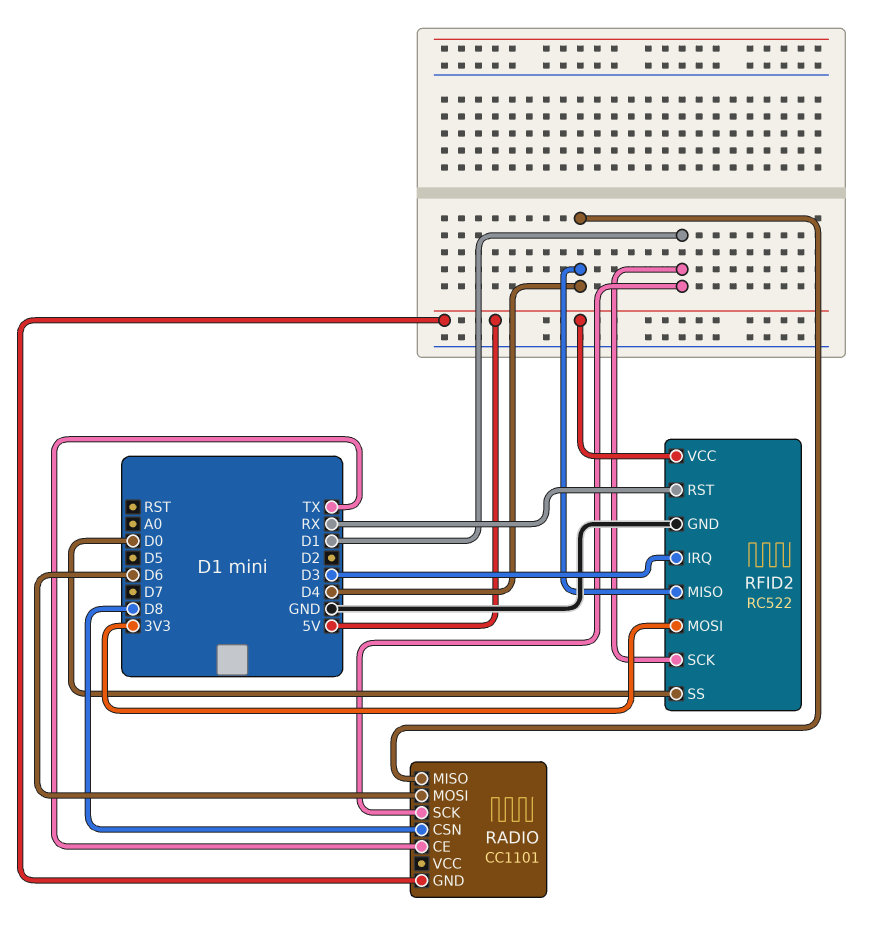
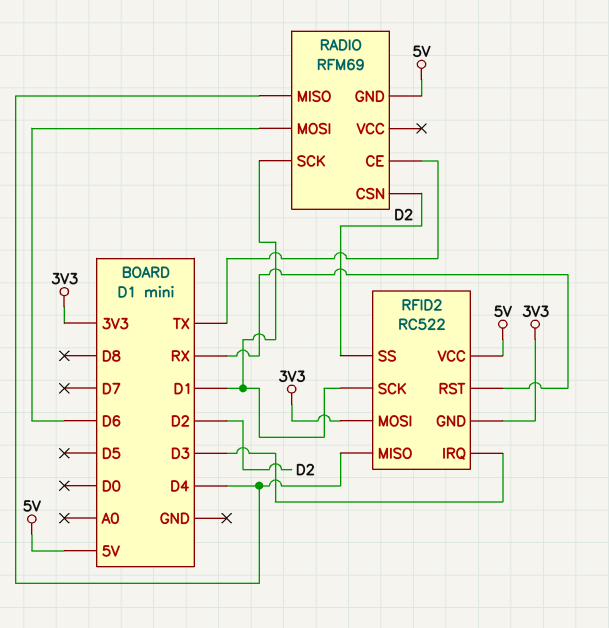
RADIO: CC1101 -> RFM69
RADIO pin CSN: D8 -> D2
RFID2 pin GND: GND -> 3V3
RFID2 pin SS: D0 -> D2

